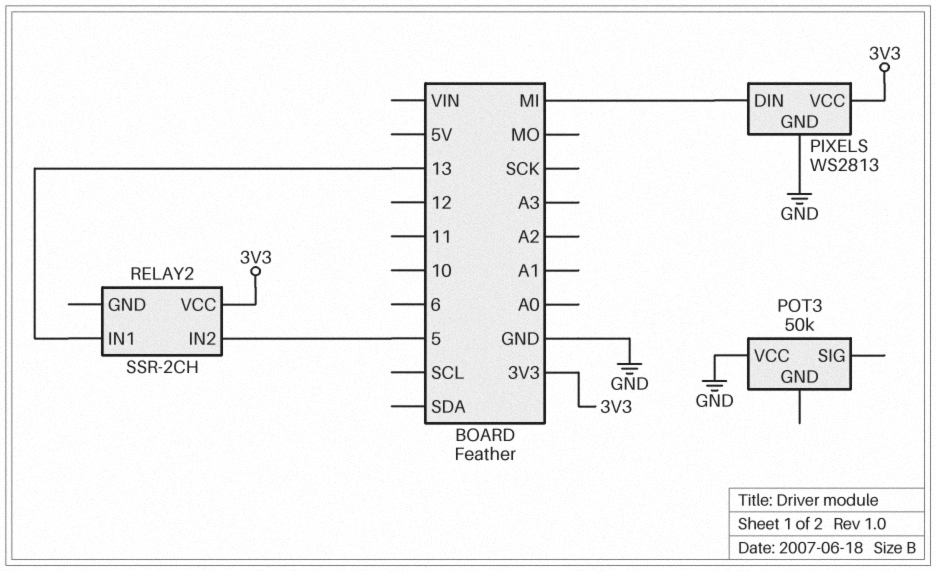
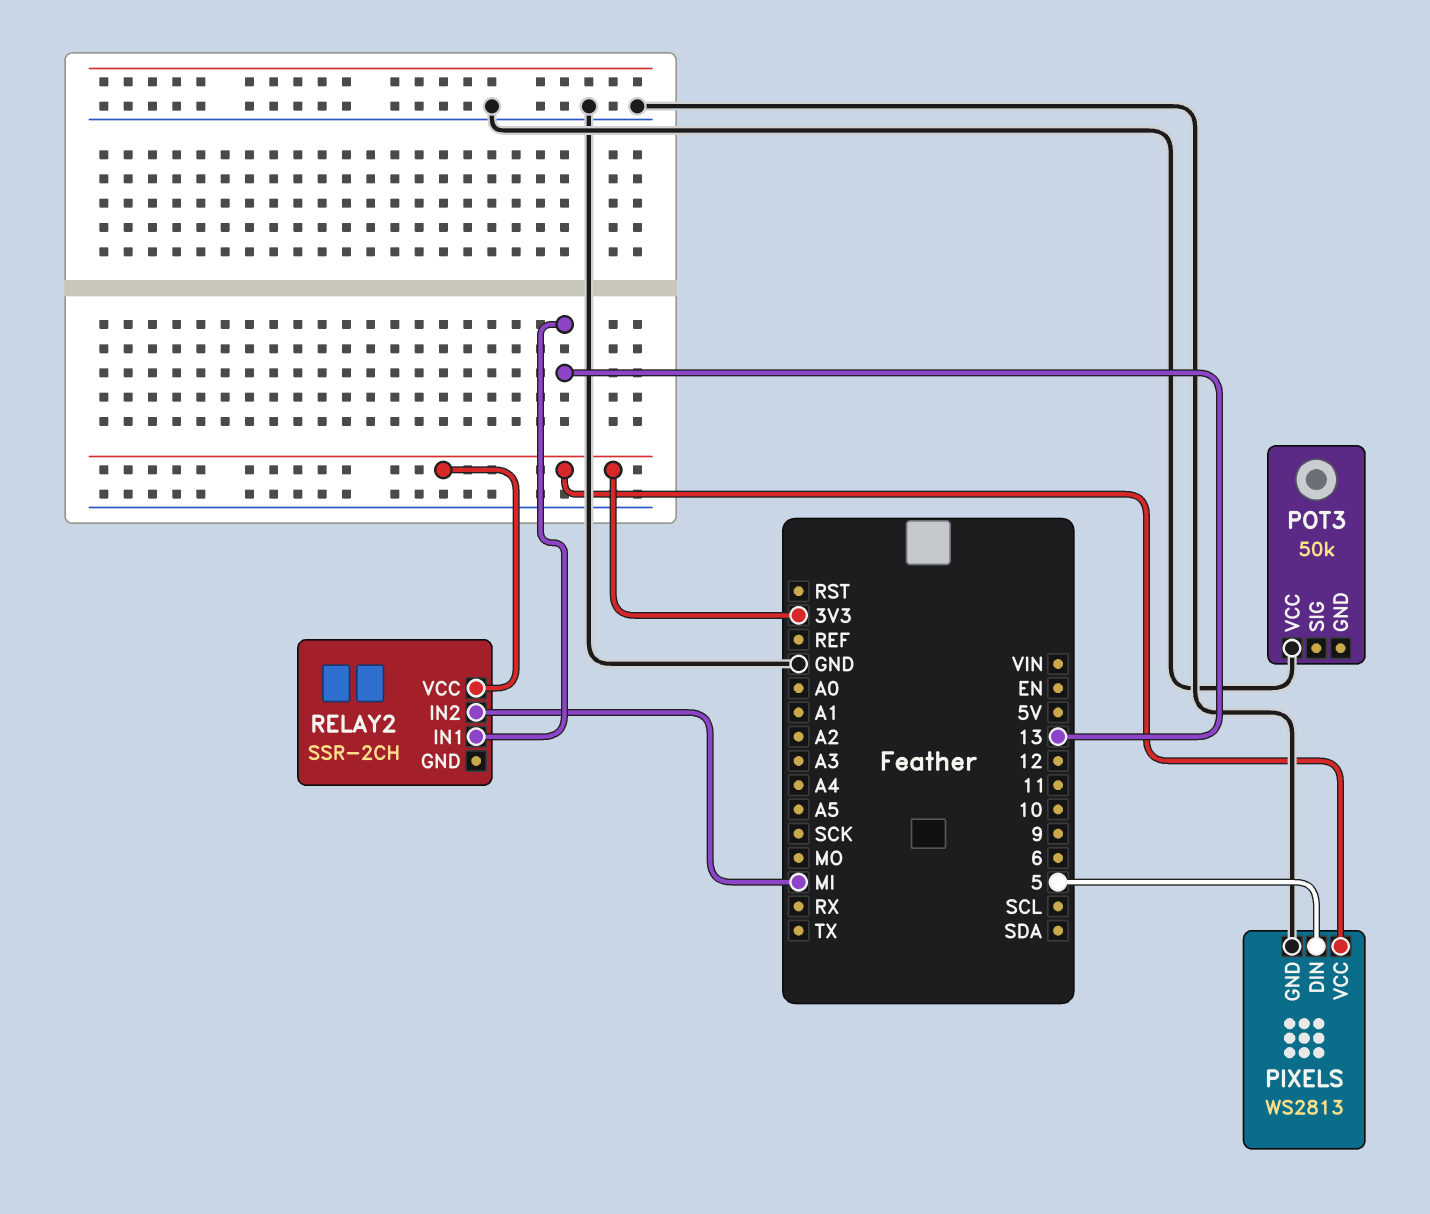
PIXELS pin DIN: MI -> 5
RELAY2 pin IN2: 5 -> MI

